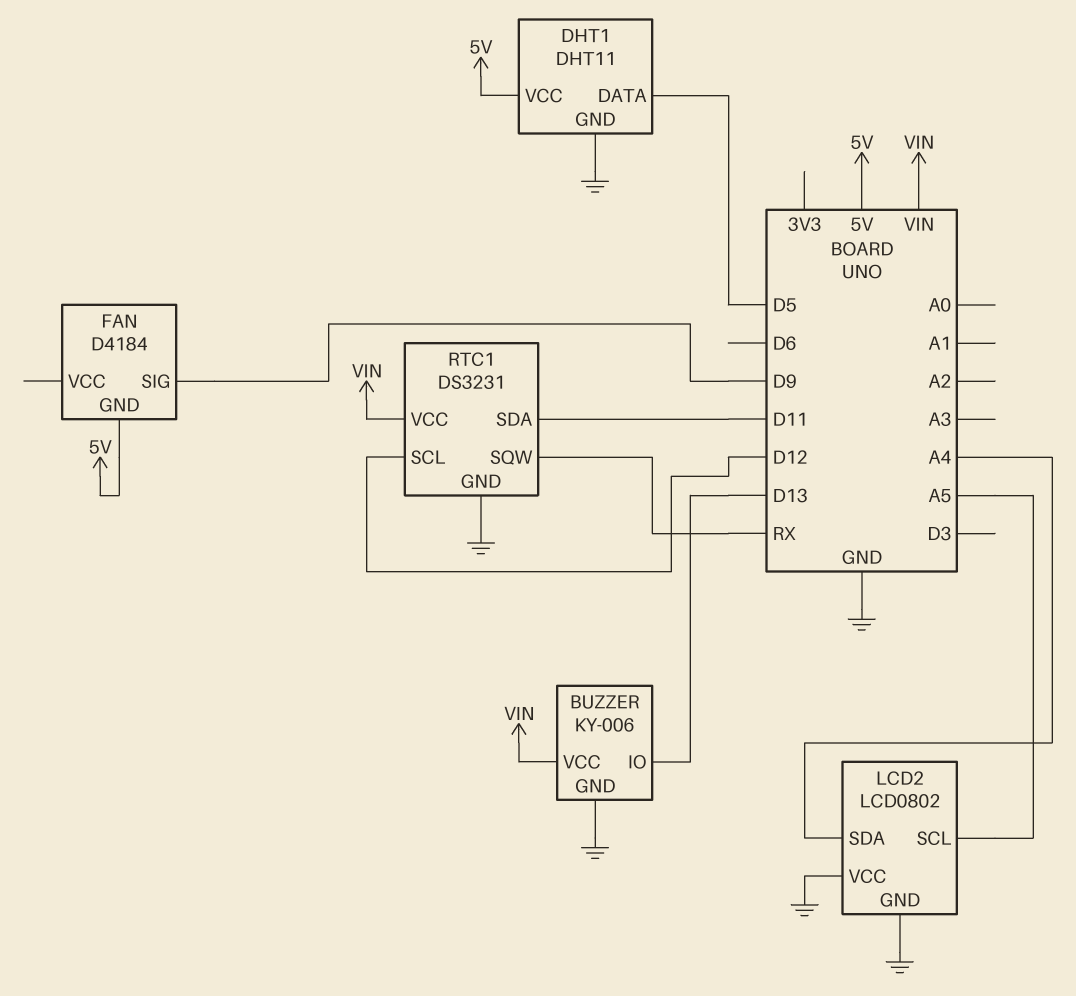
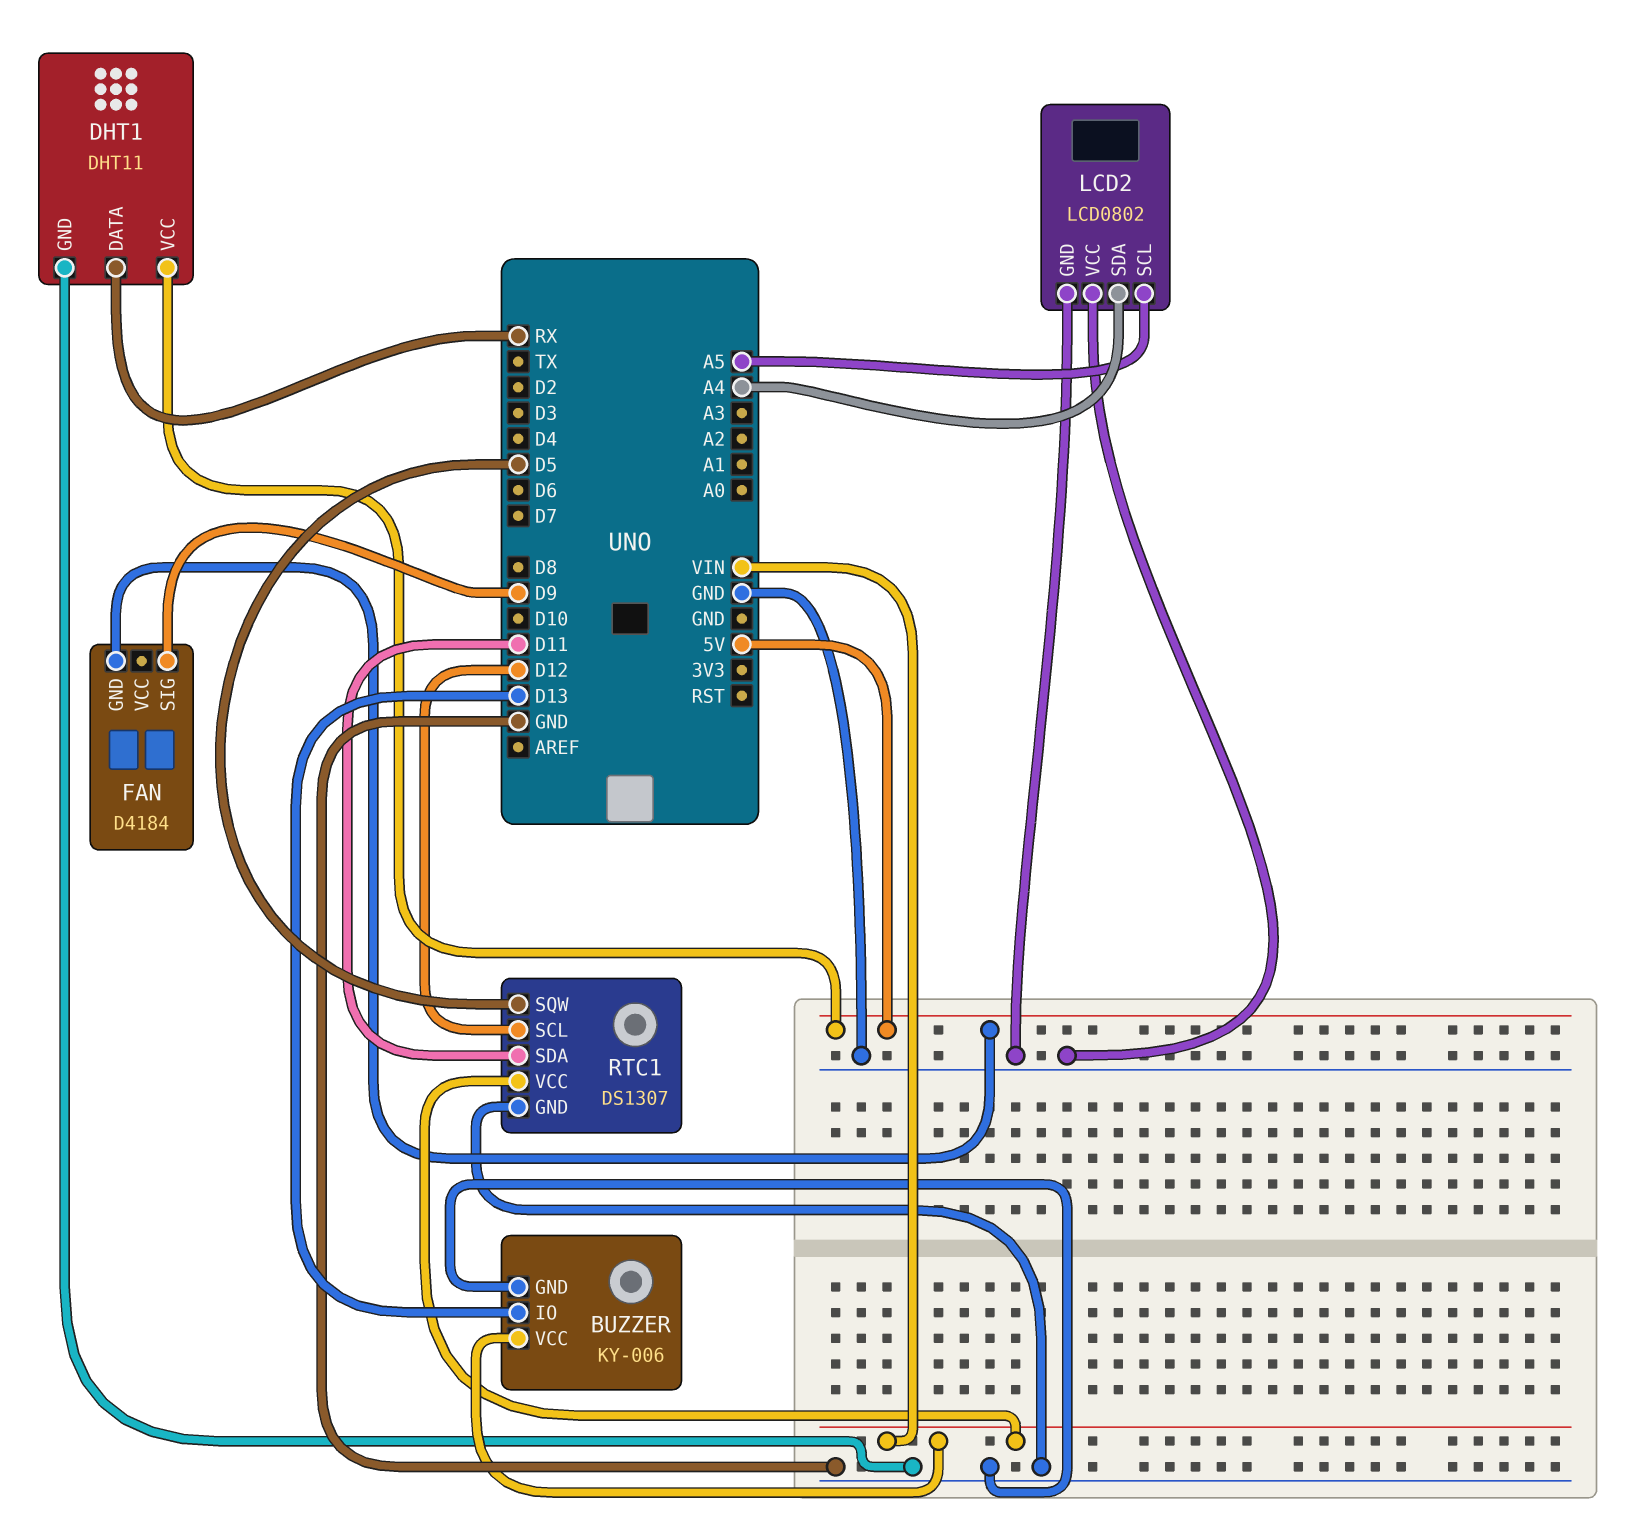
DHT1 pin DATA: D5 -> RX
RTC1: DS3231 -> DS1307
RTC1 pin SQW: RX -> D5

